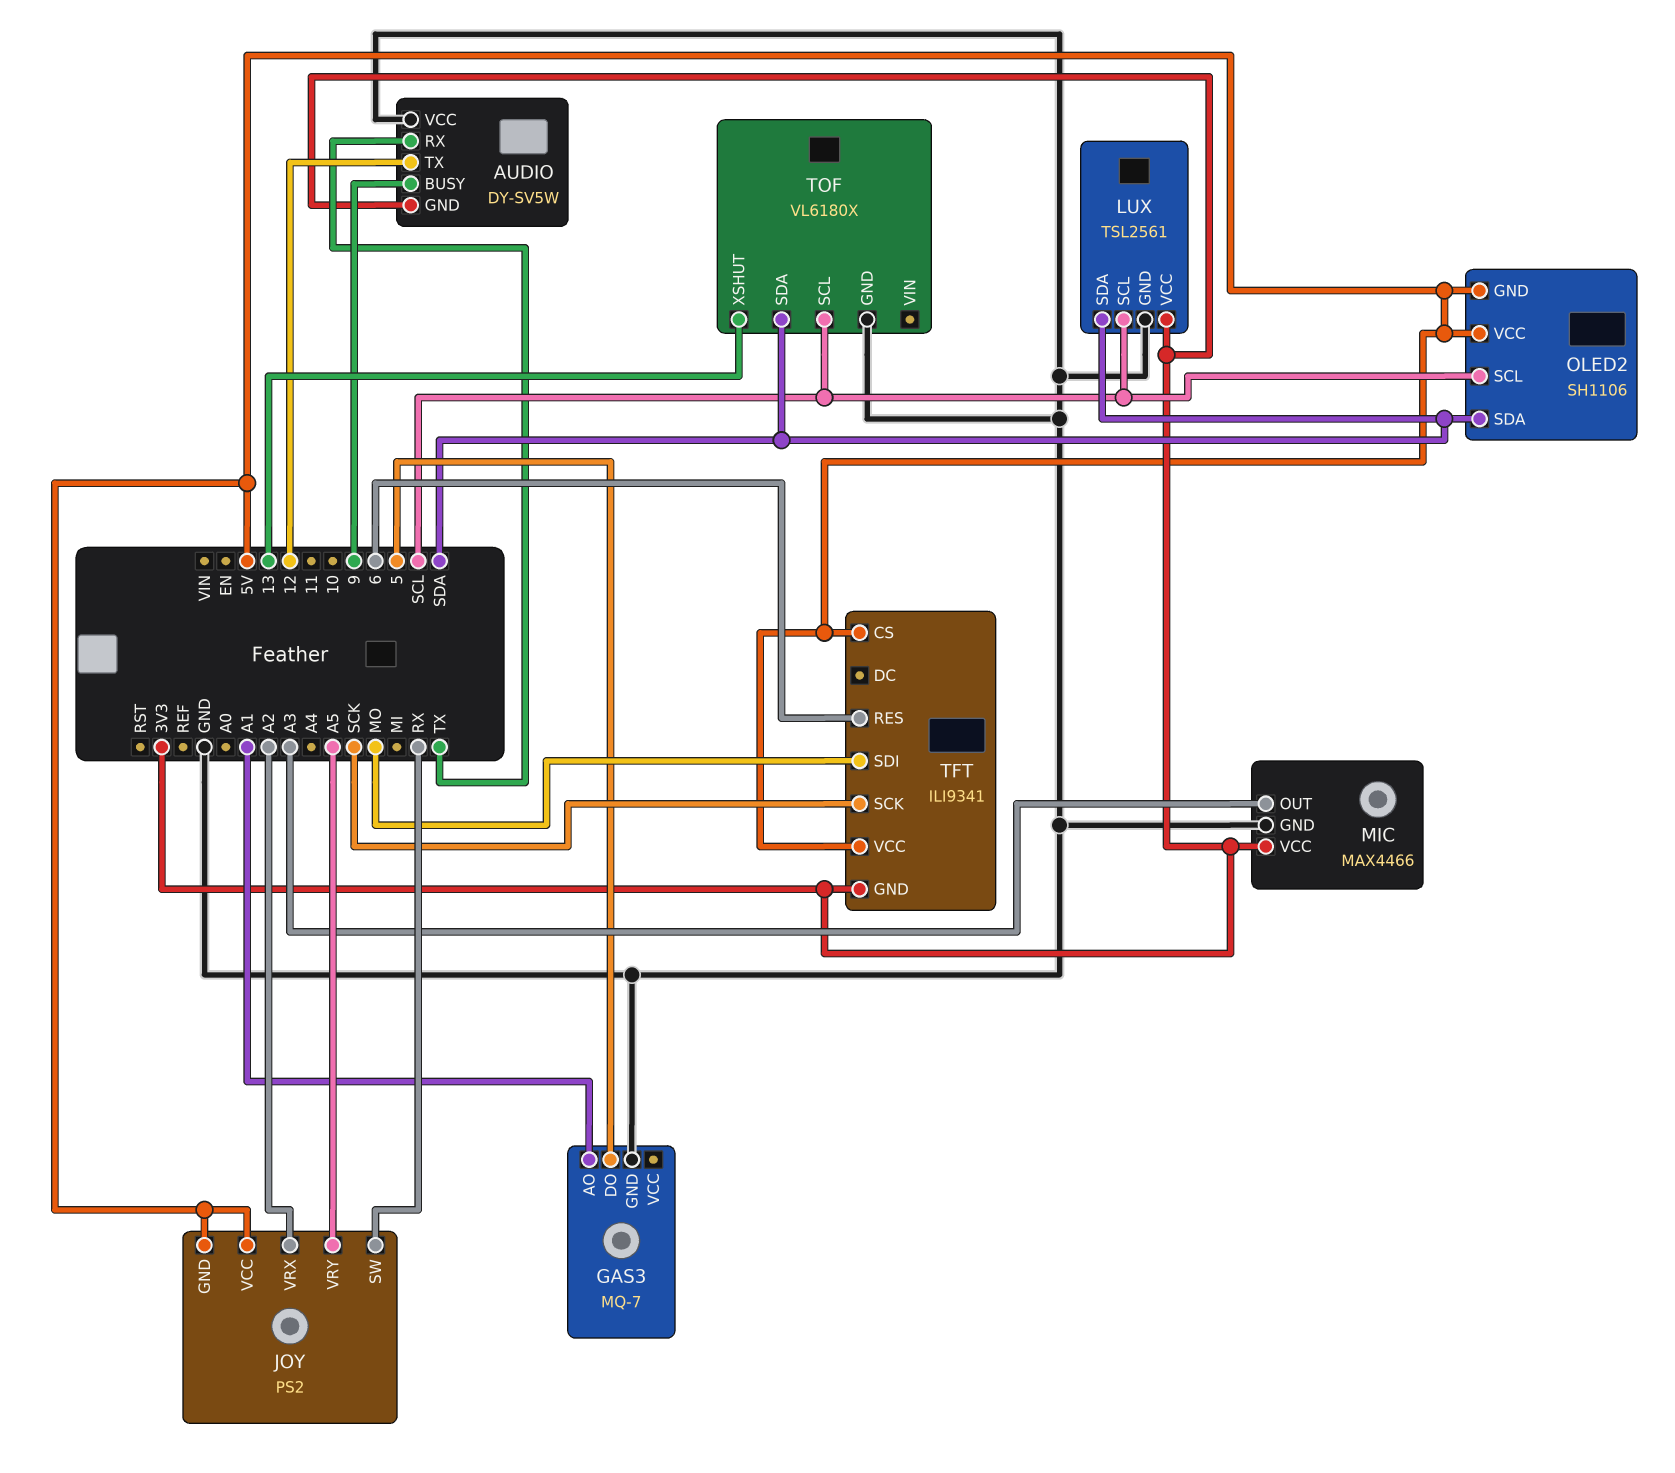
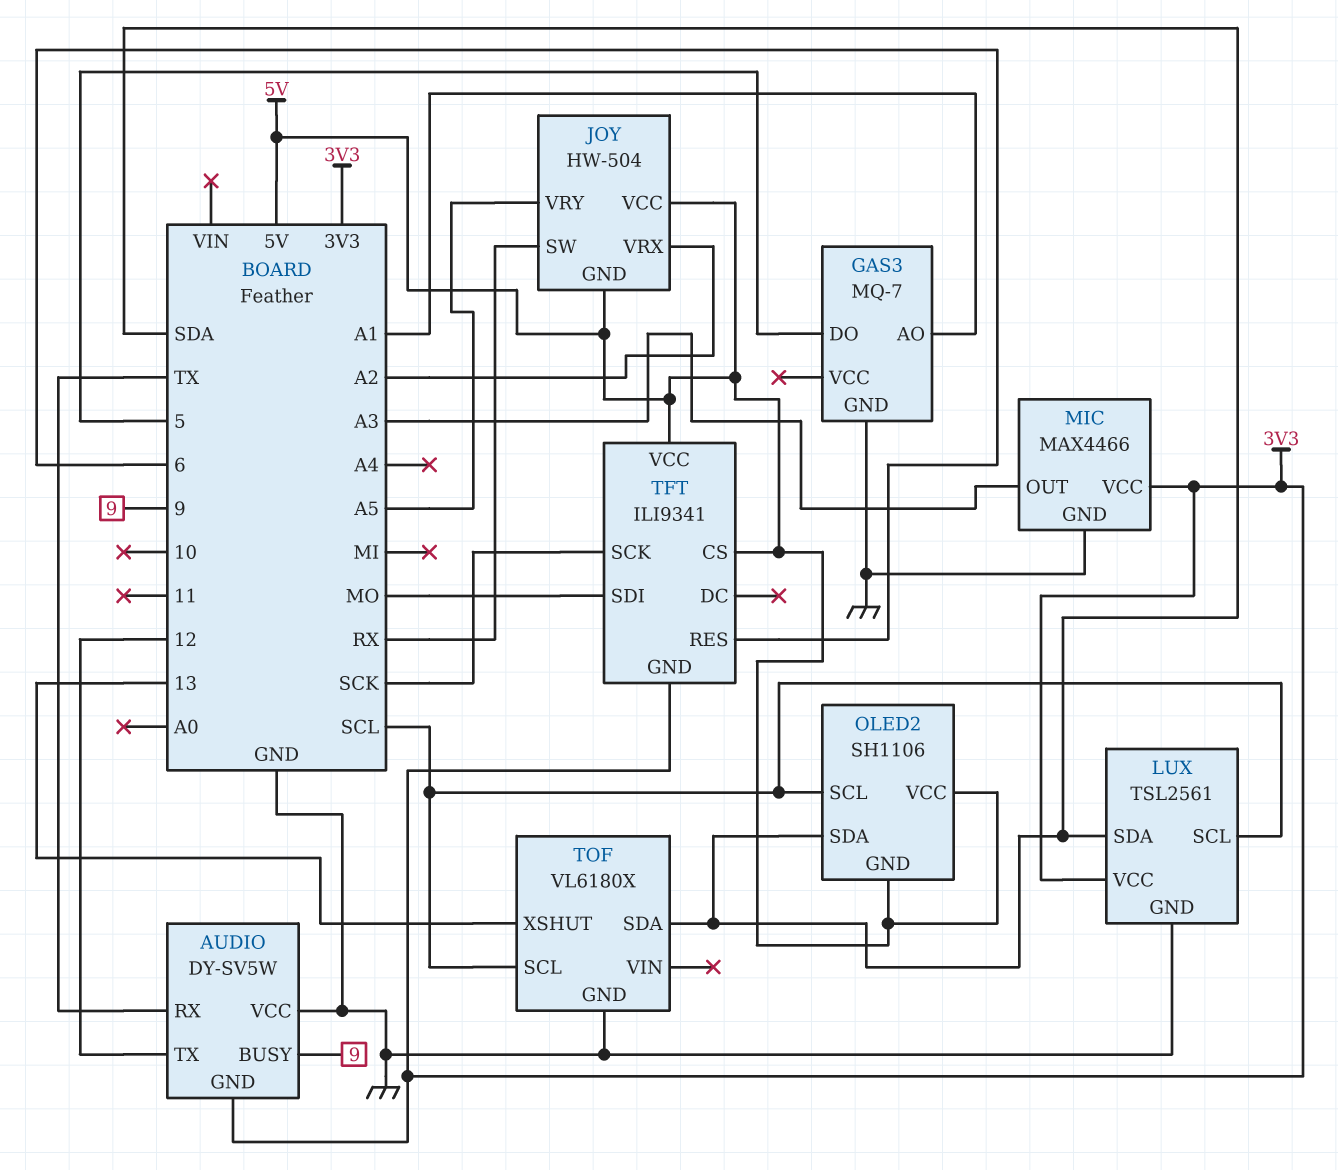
JOY: PS2 -> HW-504

